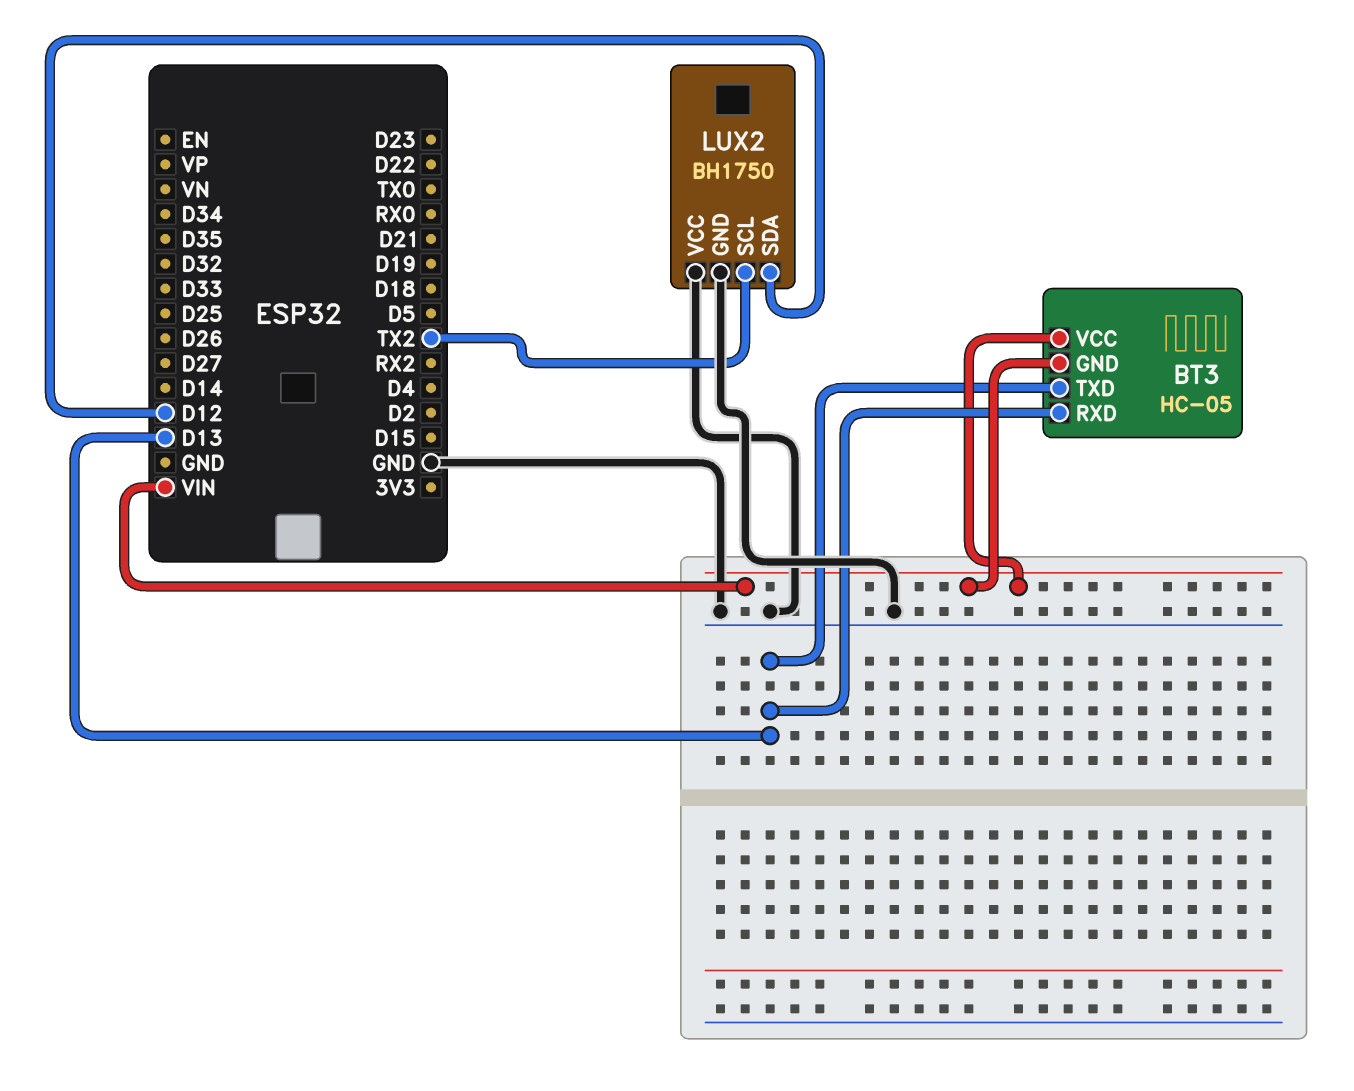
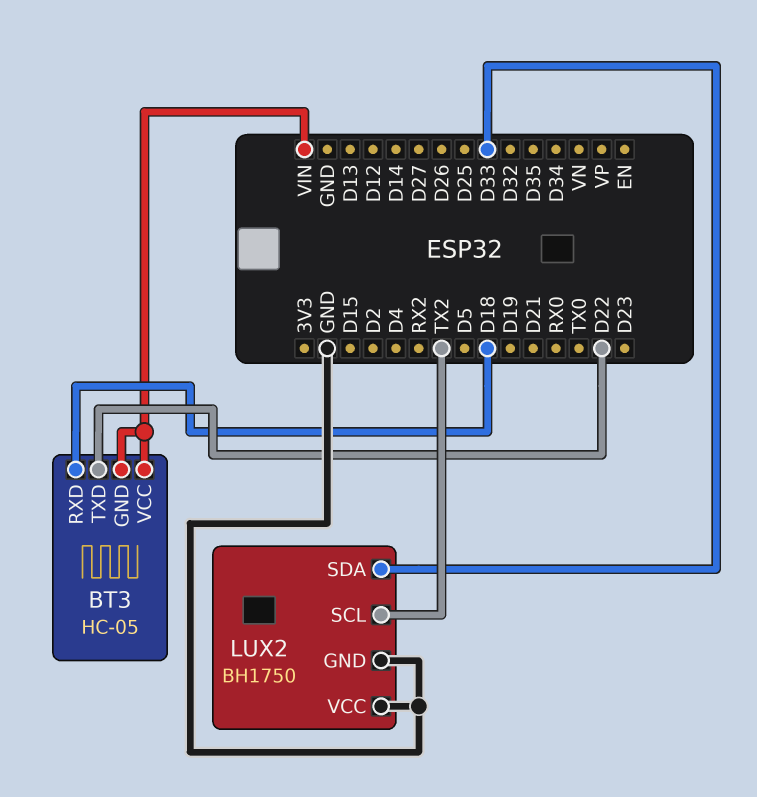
BT3 pin RXD: D13 -> D18
BT3 pin TXD: D13 -> D22
LUX2 pin SDA: D12 -> D33

